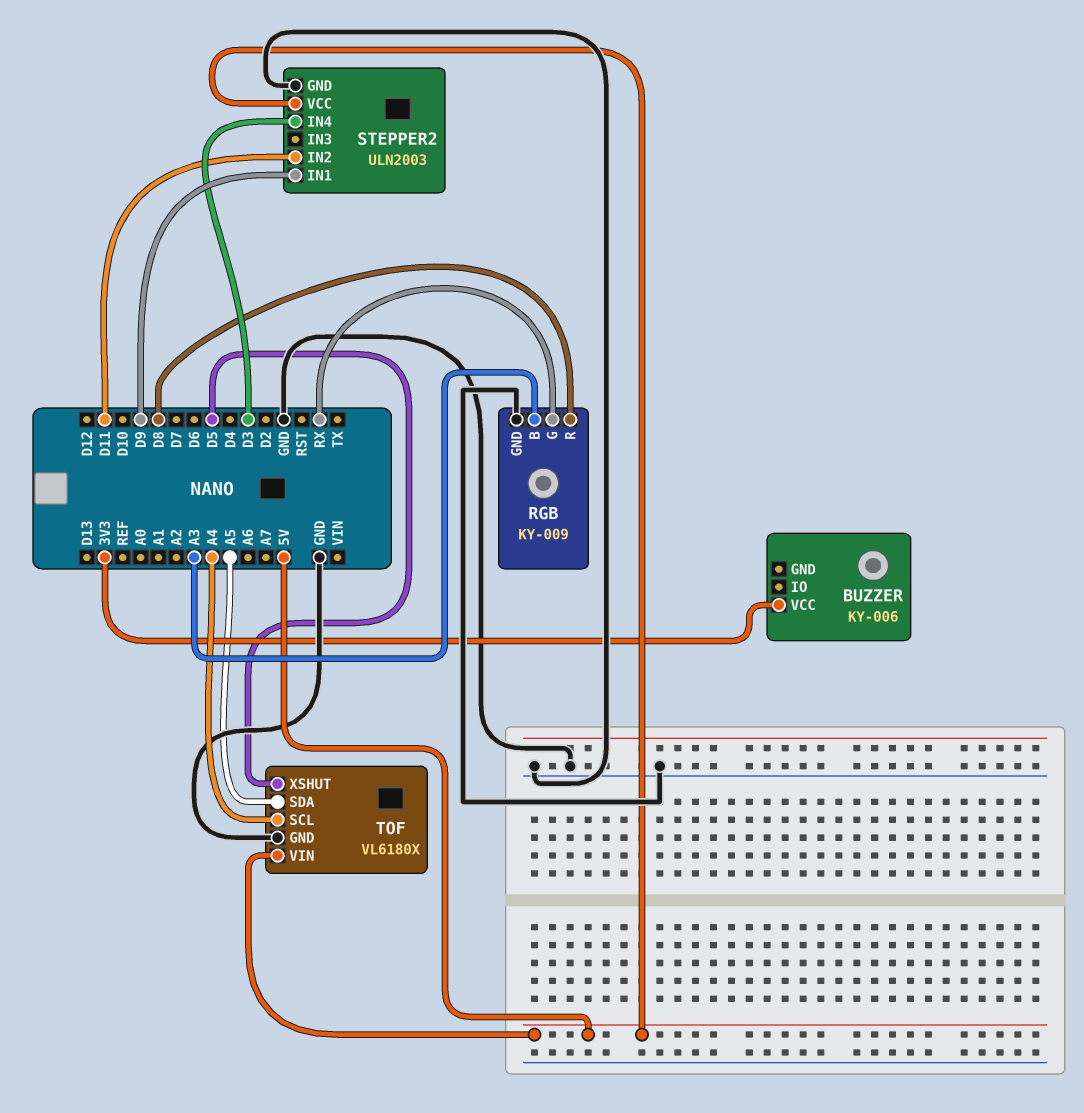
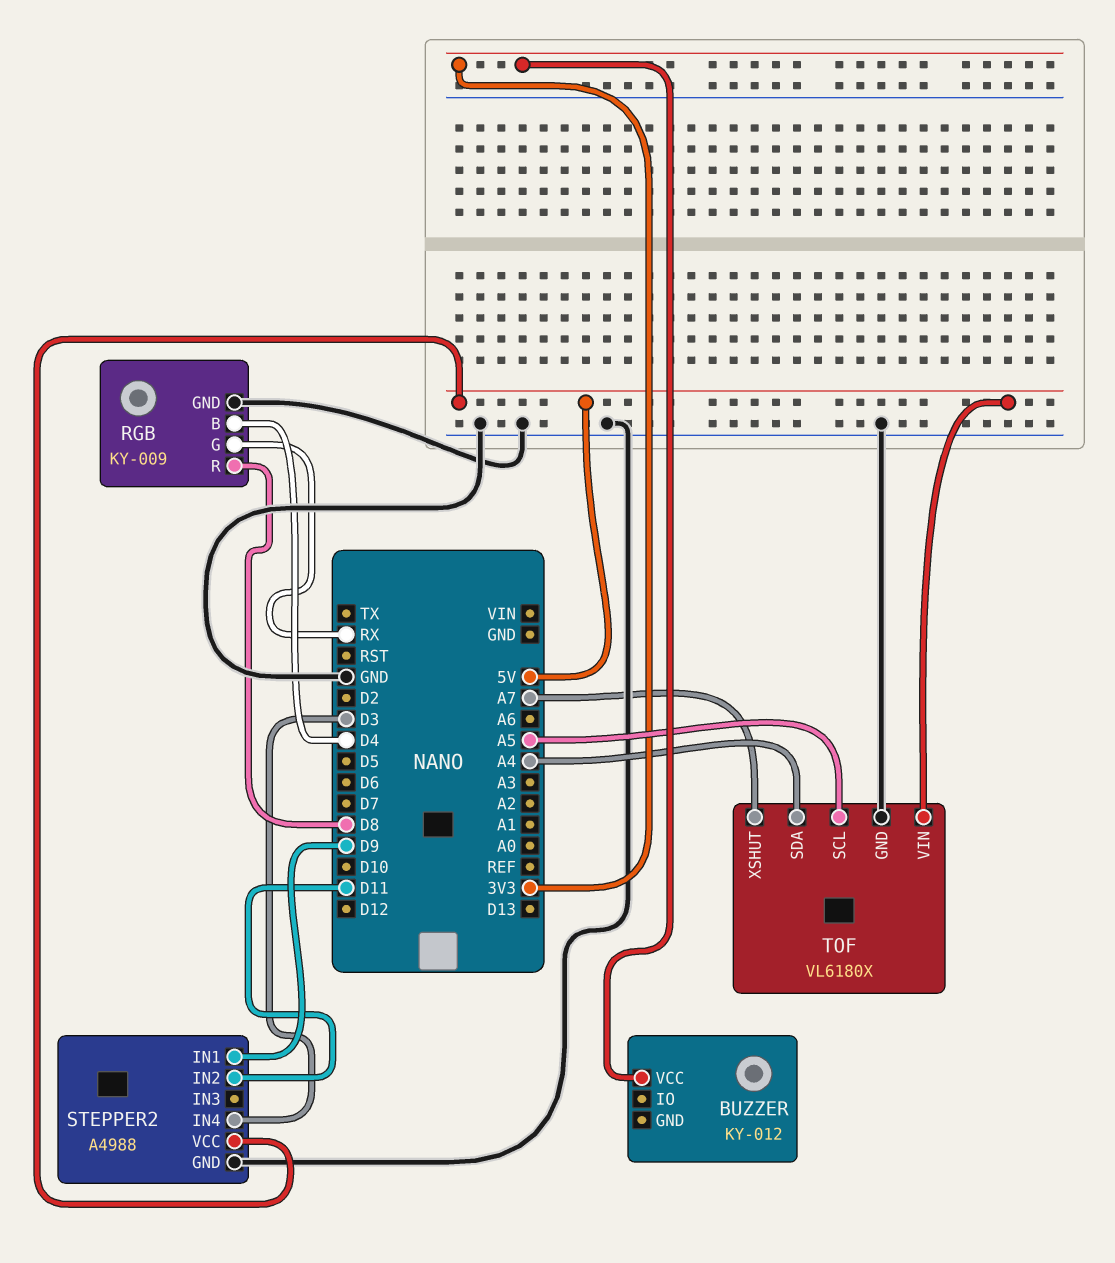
BUZZER: KY-006 -> KY-012
RGB pin B: A3 -> D4
STEPPER2: ULN2003 -> A4988
TOF pin SCL: A4 -> A5
TOF pin SDA: A5 -> A4
TOF pin XSHUT: D5 -> A7

